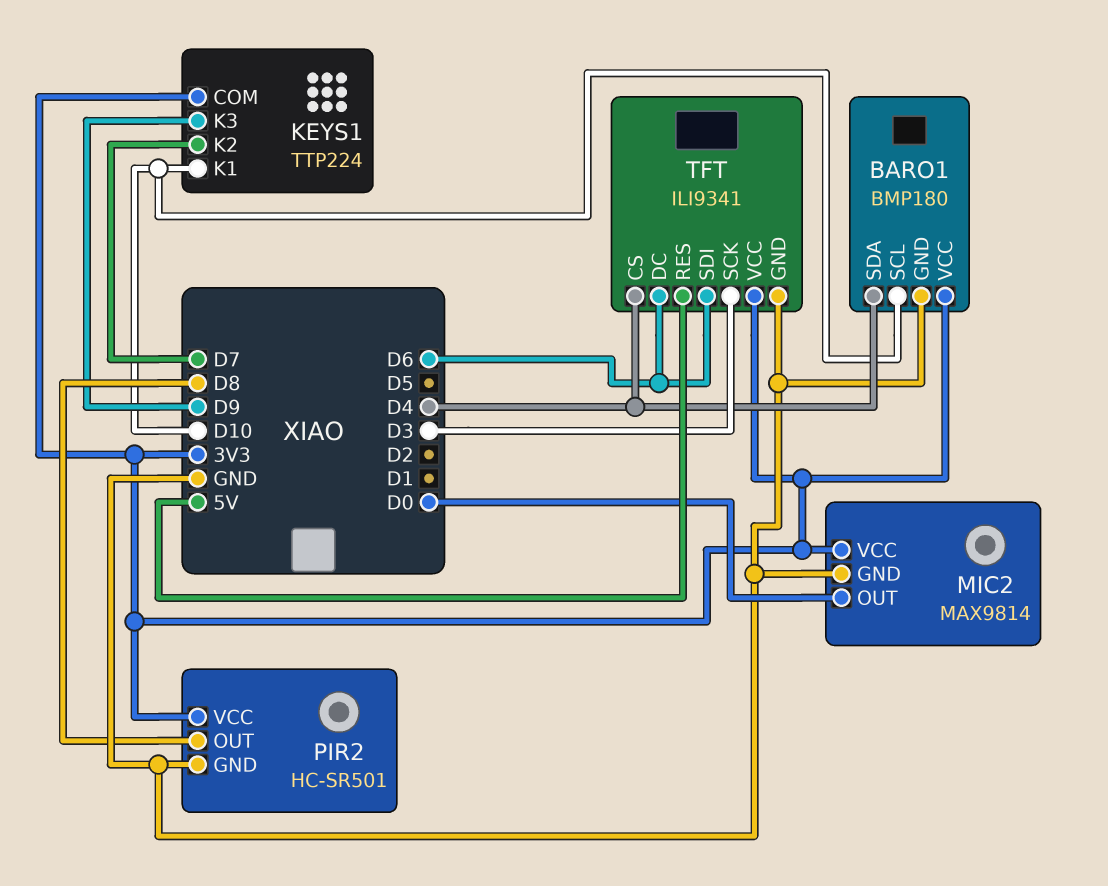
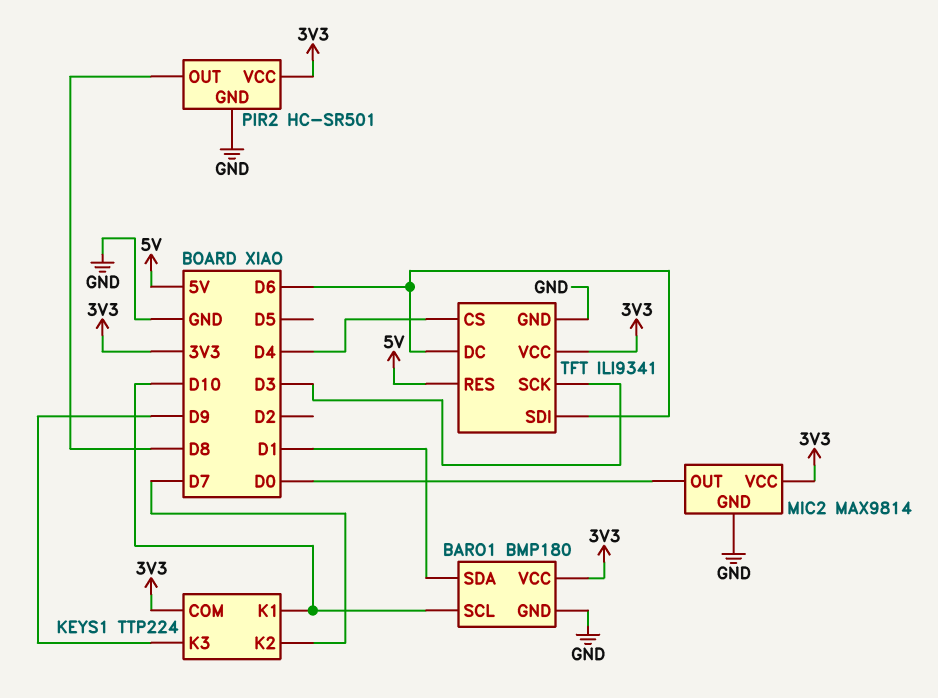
BARO1 pin SDA: D4 -> D1

